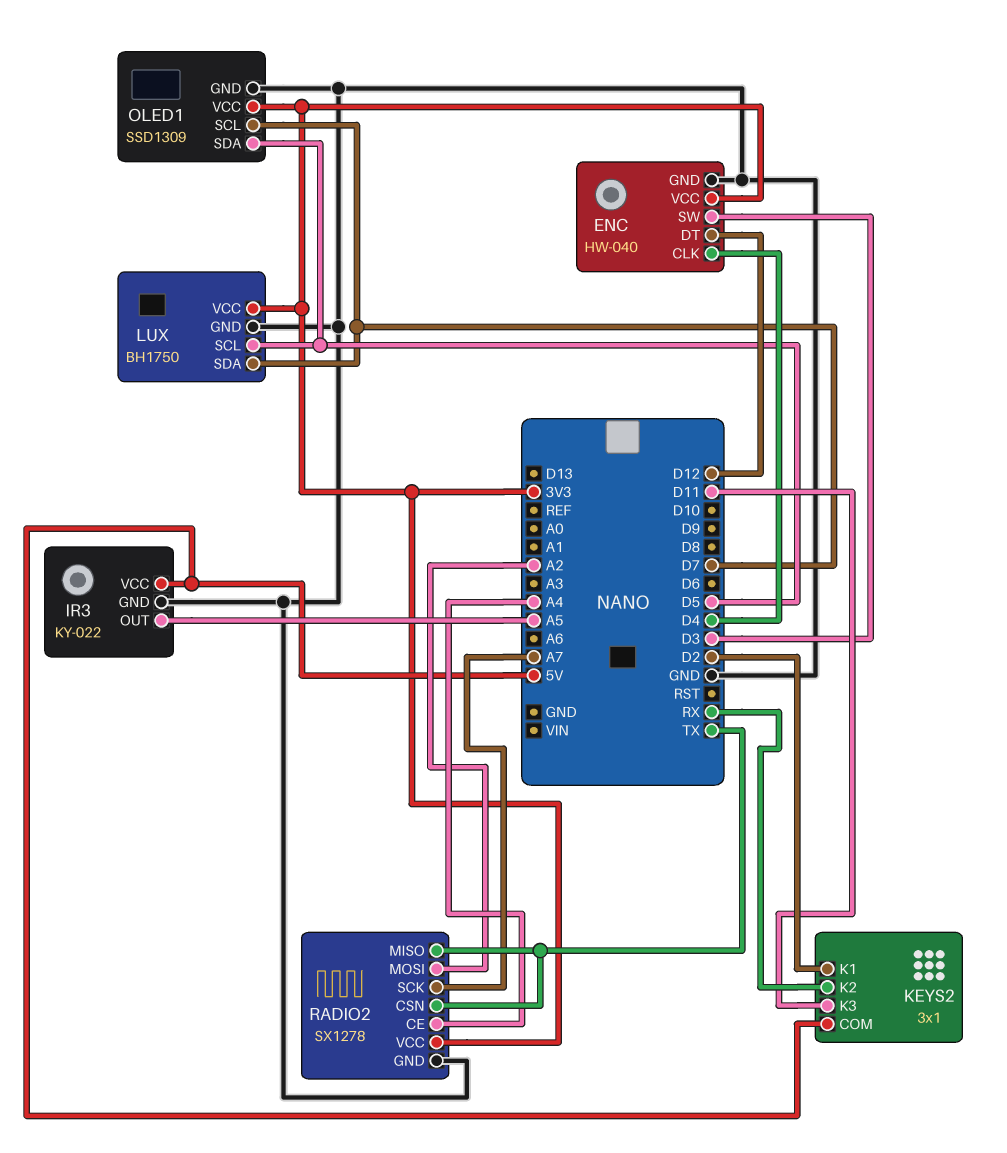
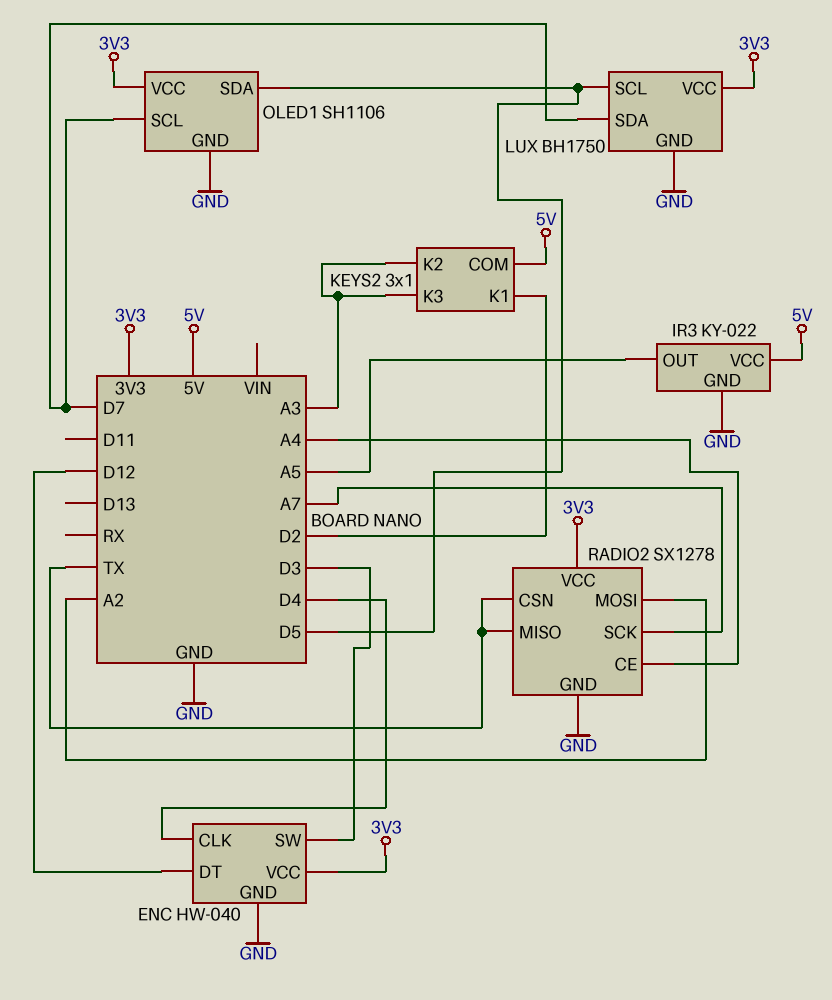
KEYS2 pin K2: RX -> A3
KEYS2 pin K3: D11 -> A3
OLED1: SSD1309 -> SH1106

